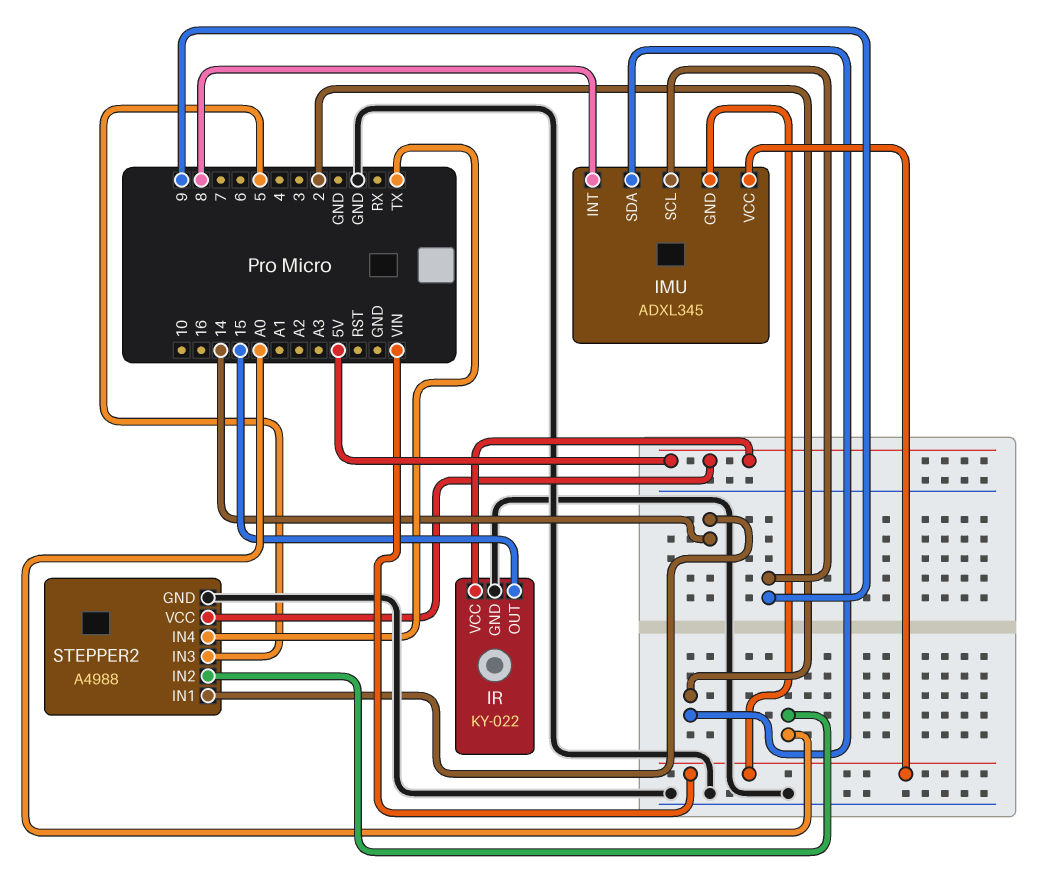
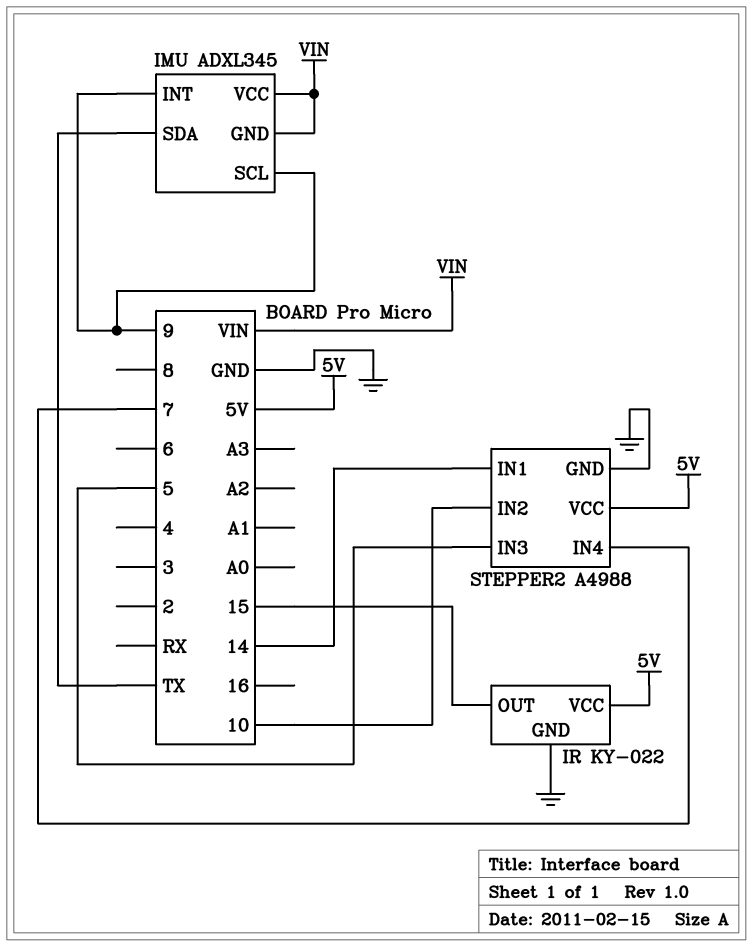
IMU pin INT: 8 -> 9
IMU pin SDA: 2 -> TX
STEPPER2 pin IN2: A0 -> 10
STEPPER2 pin IN4: TX -> 7

